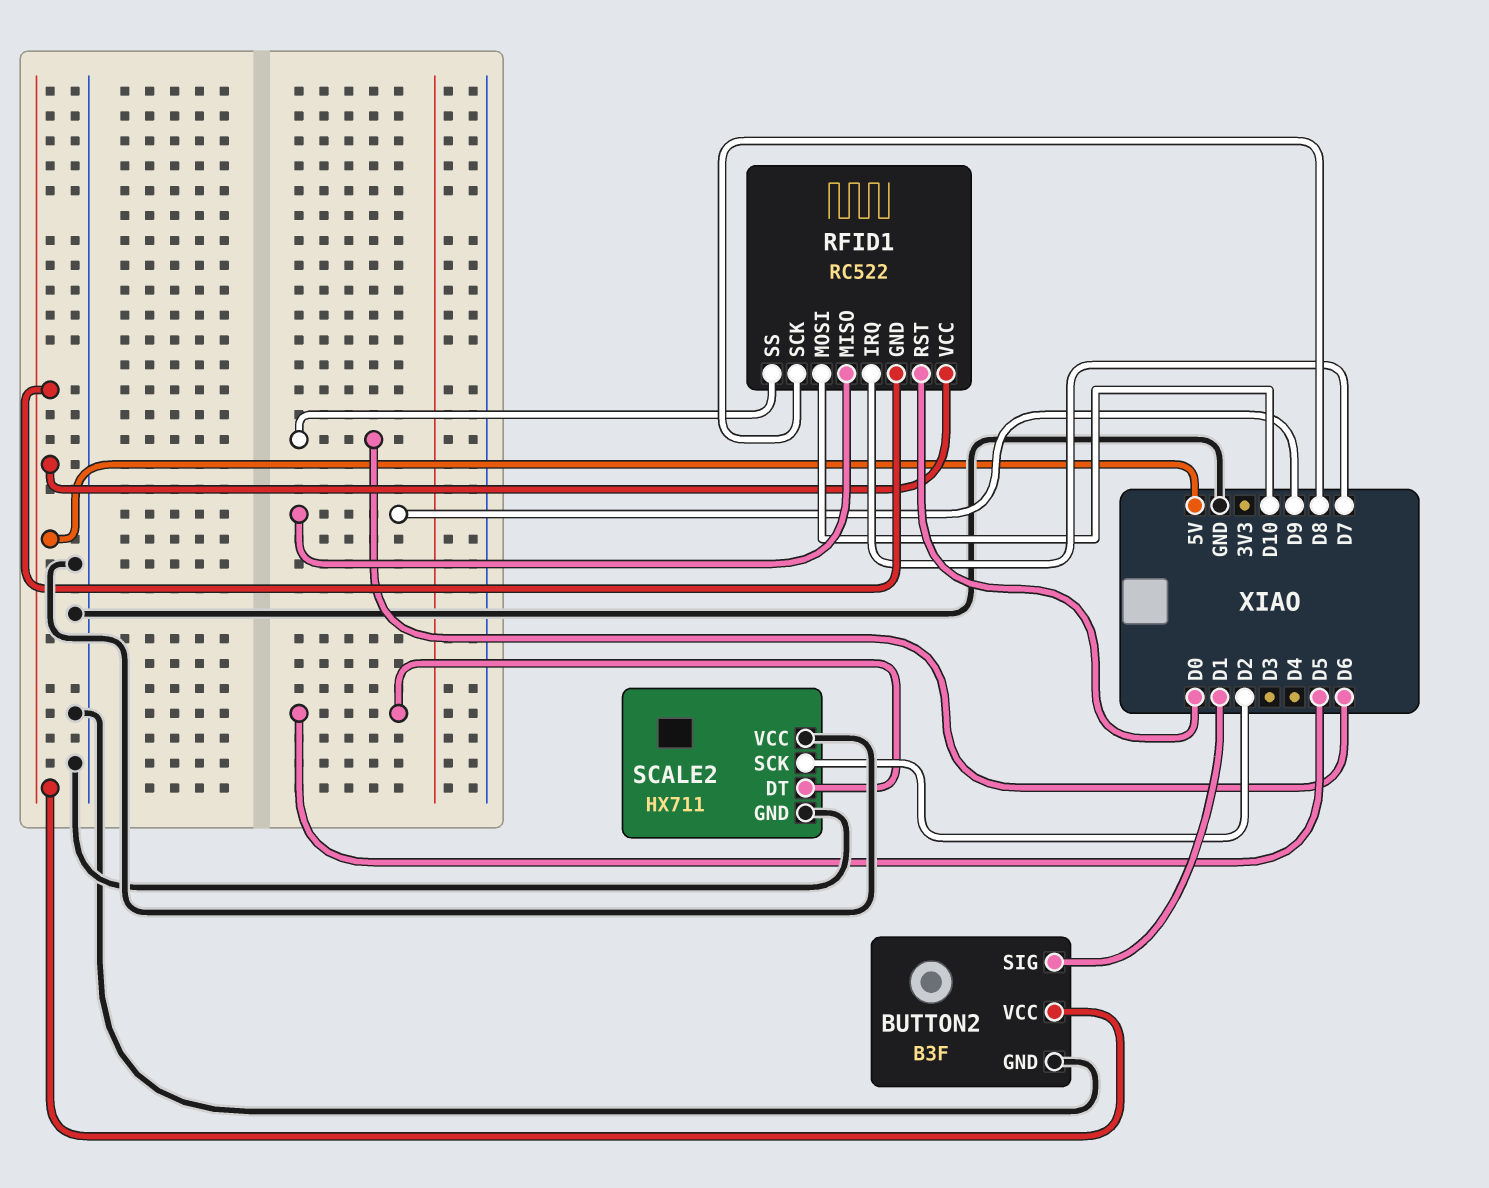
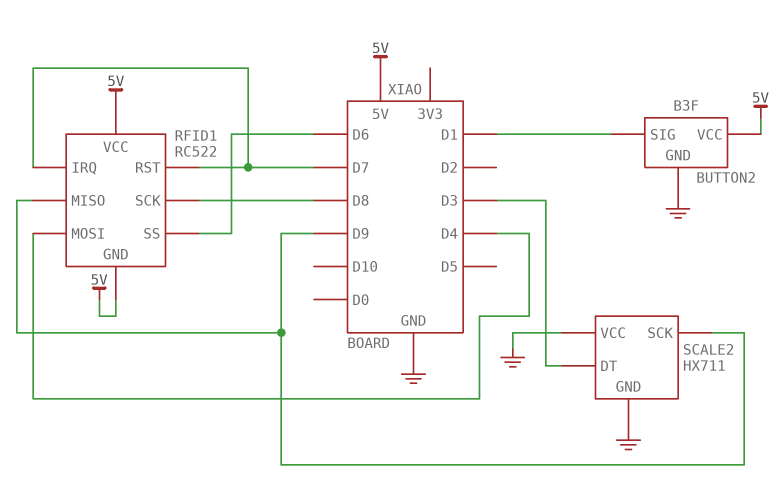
RFID1 pin MOSI: D10 -> D4
RFID1 pin RST: D0 -> D7
SCALE2 pin DT: D5 -> D3
SCALE2 pin SCK: D2 -> D9

